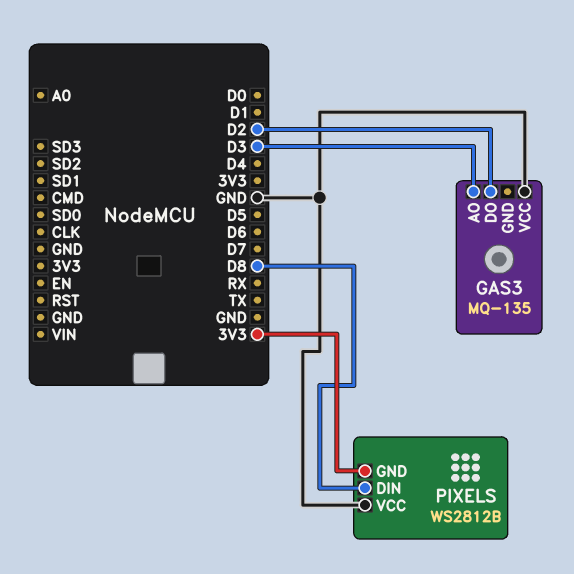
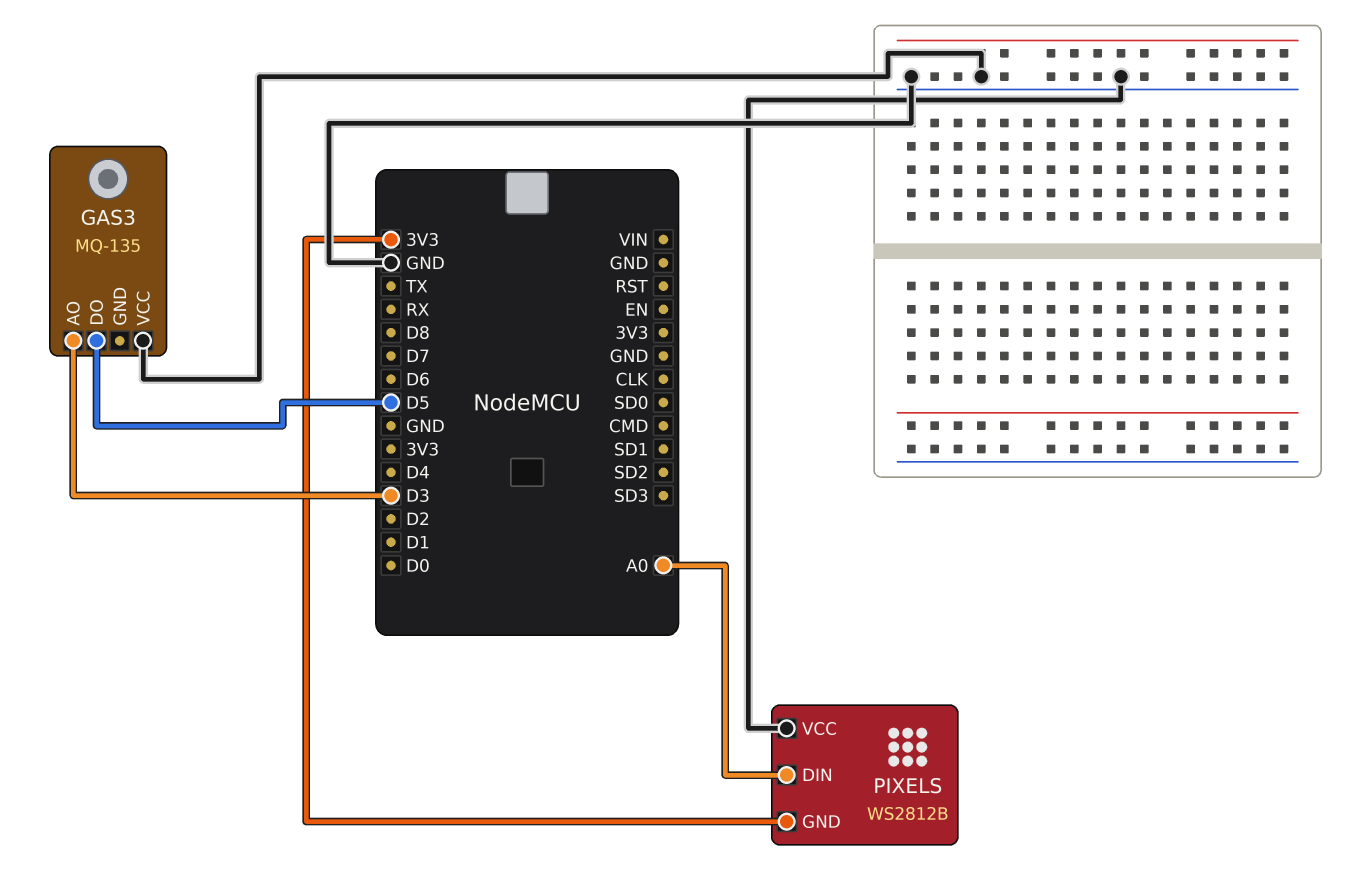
GAS3 pin DO: D2 -> D5
PIXELS pin DIN: D8 -> A0

